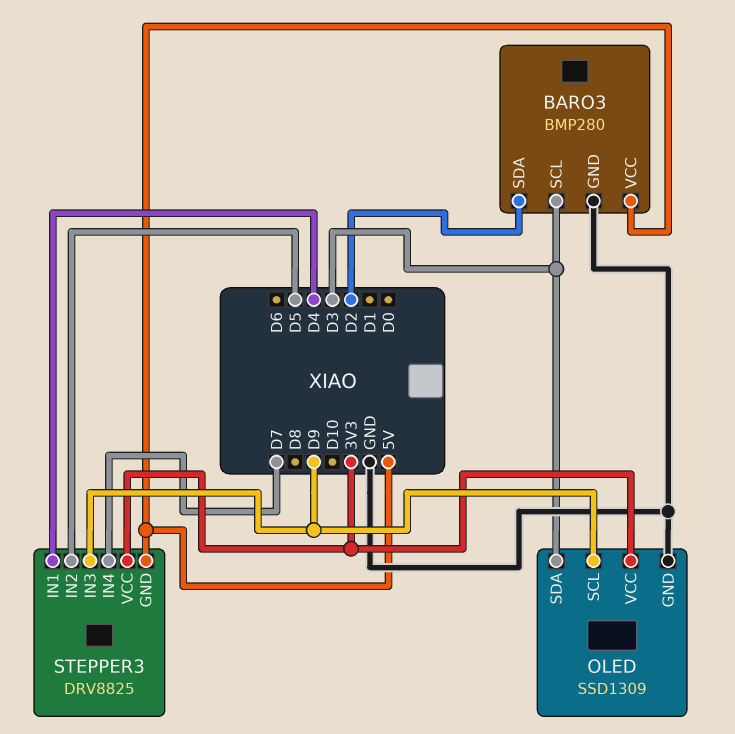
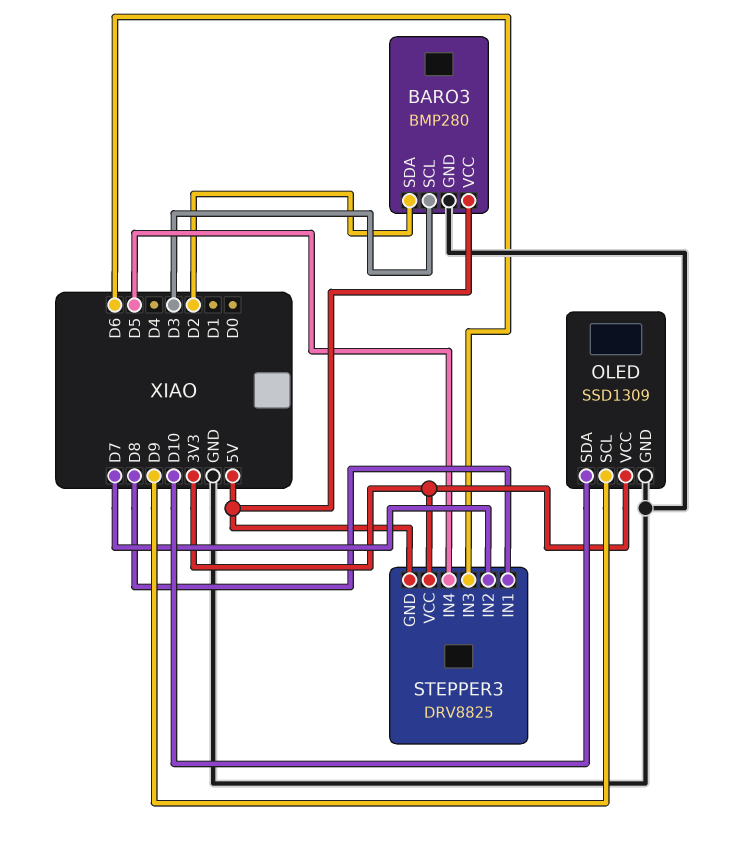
OLED pin SDA: D3 -> D10
STEPPER3 pin IN1: D4 -> D8
STEPPER3 pin IN2: D5 -> D7
STEPPER3 pin IN3: D9 -> D6
STEPPER3 pin IN4: D7 -> D5

